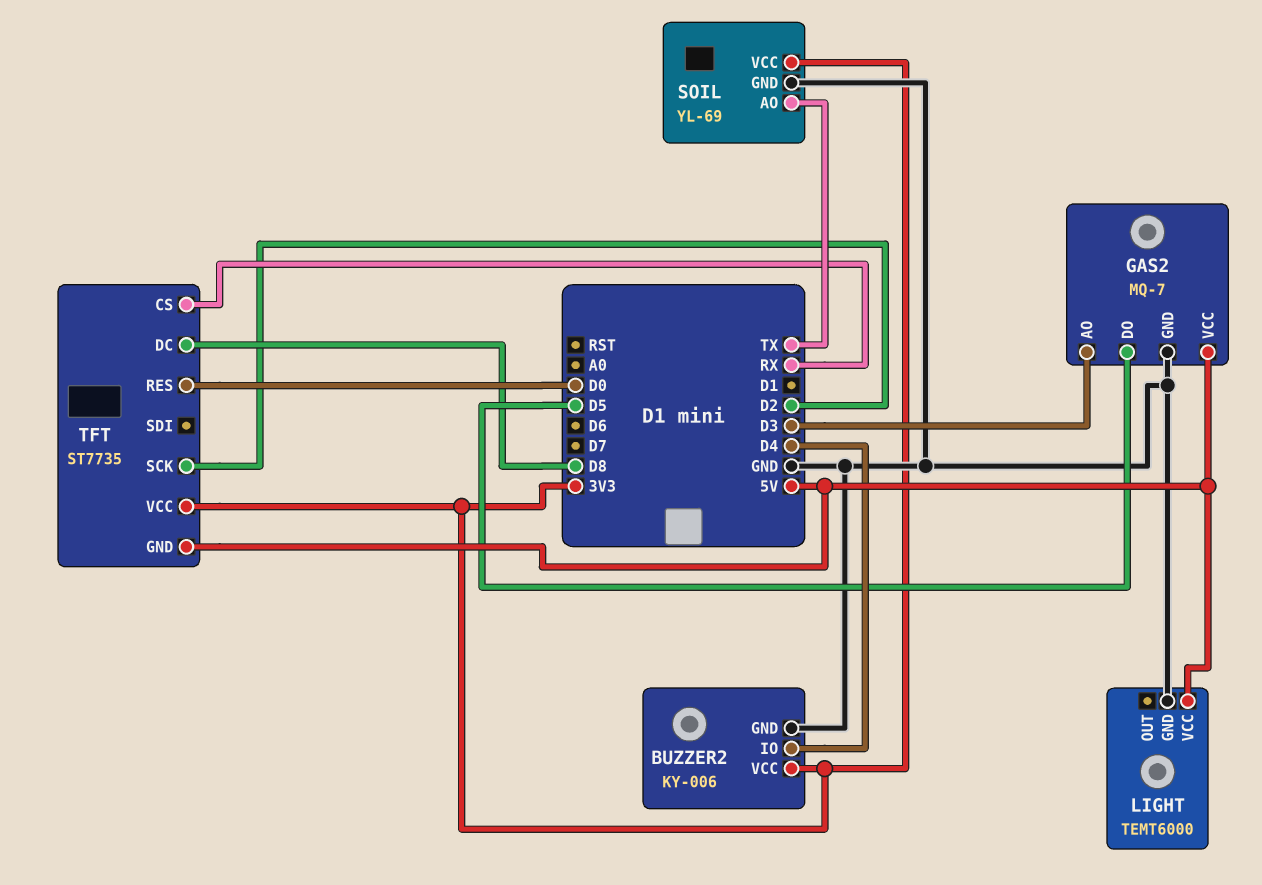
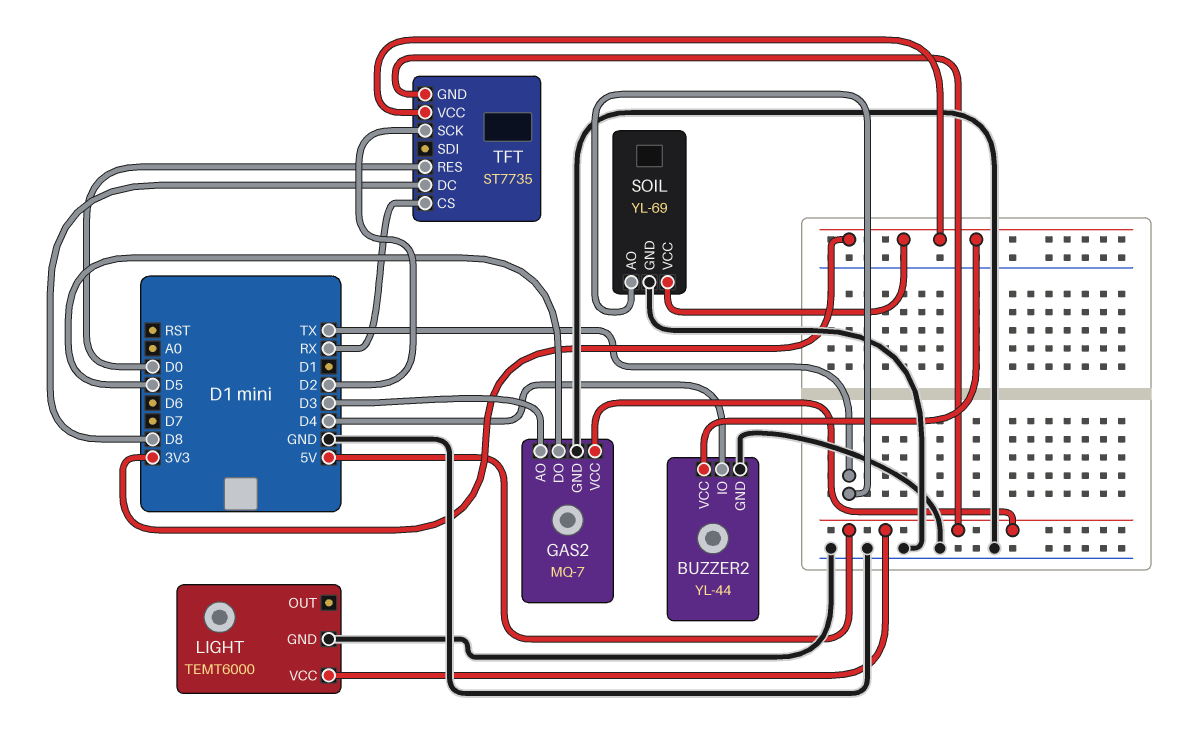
BUZZER2: KY-006 -> YL-44

